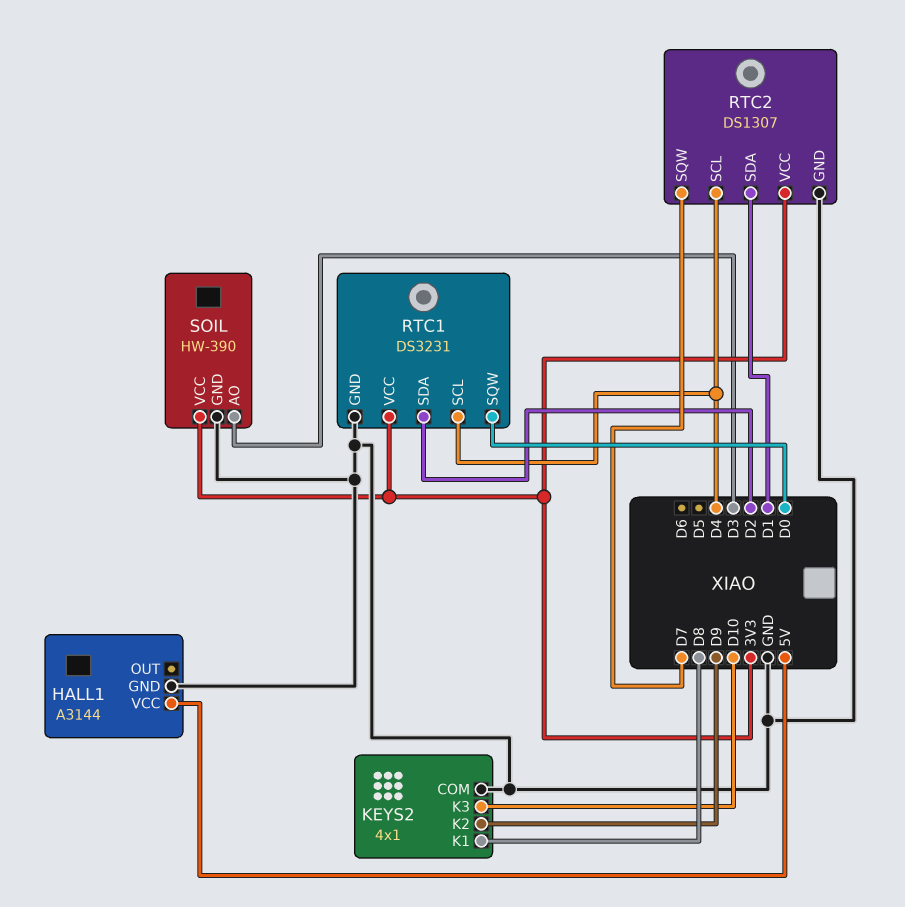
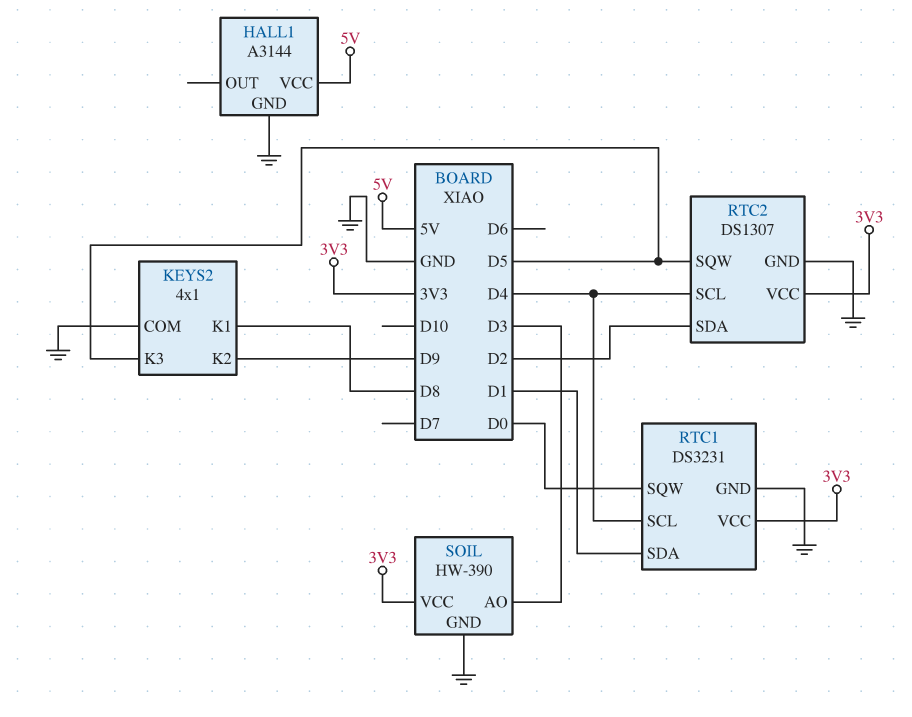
KEYS2 pin K3: D10 -> D5
RTC1 pin SDA: D2 -> D1
RTC2 pin SDA: D1 -> D2
RTC2 pin SQW: D7 -> D5

